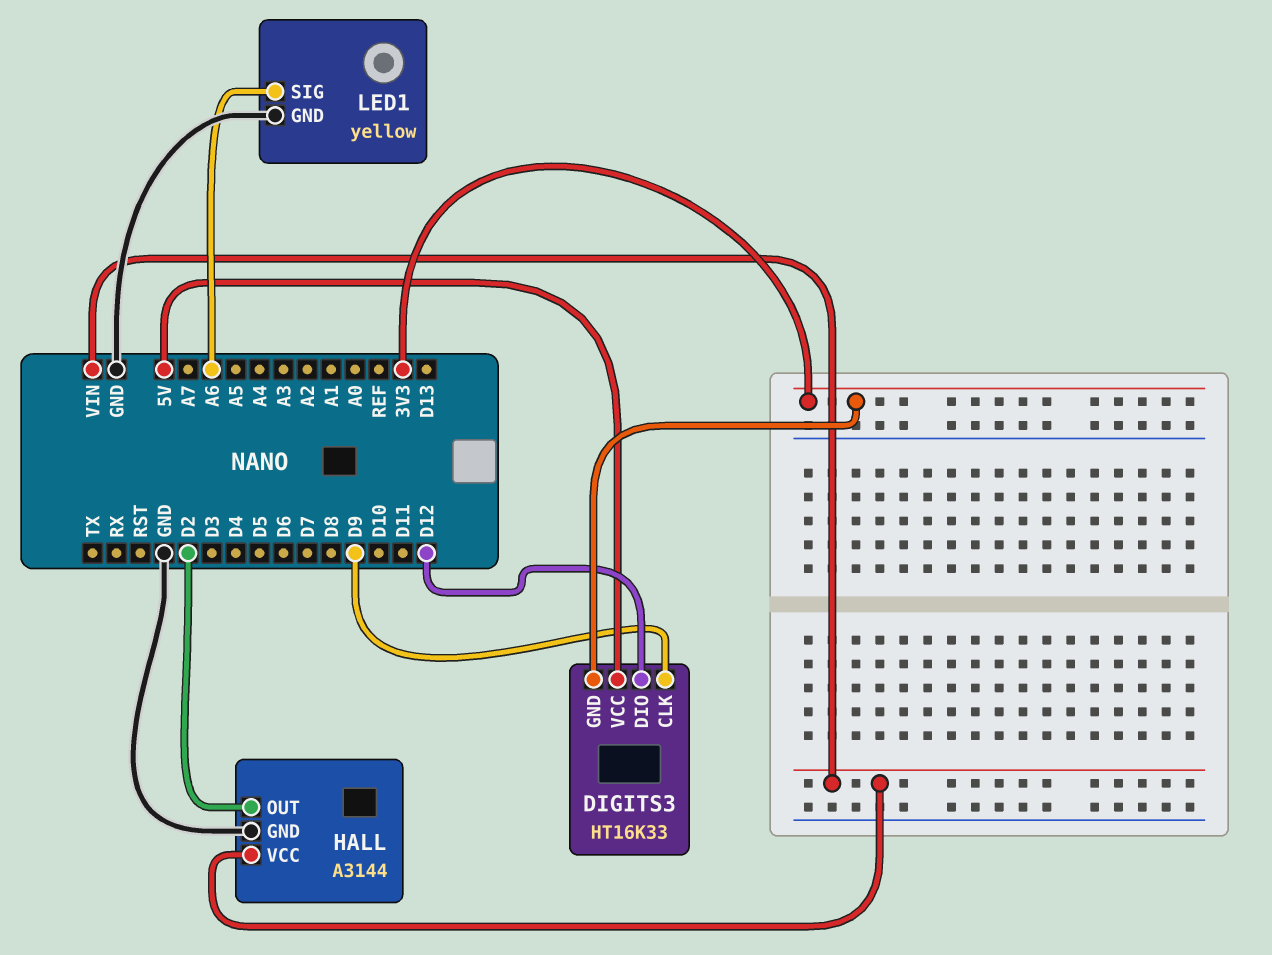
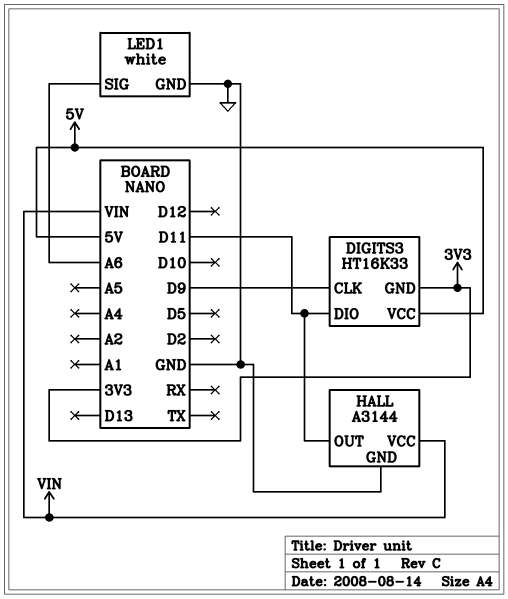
DIGITS3 pin DIO: D12 -> D11
HALL pin OUT: D2 -> D11
LED1: yellow -> white

